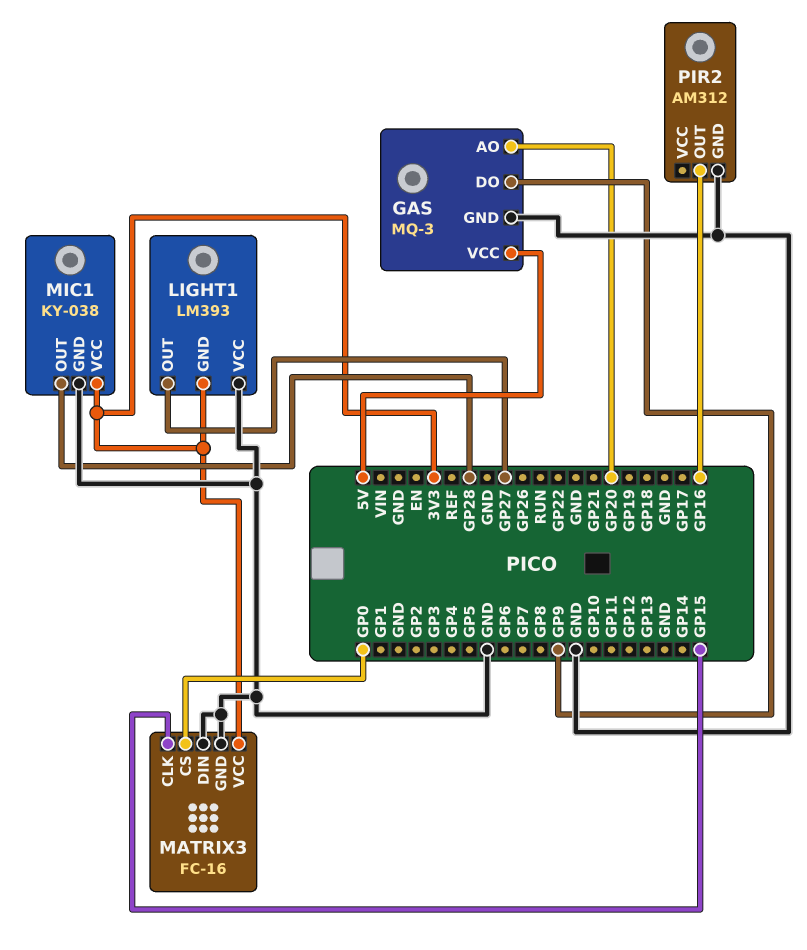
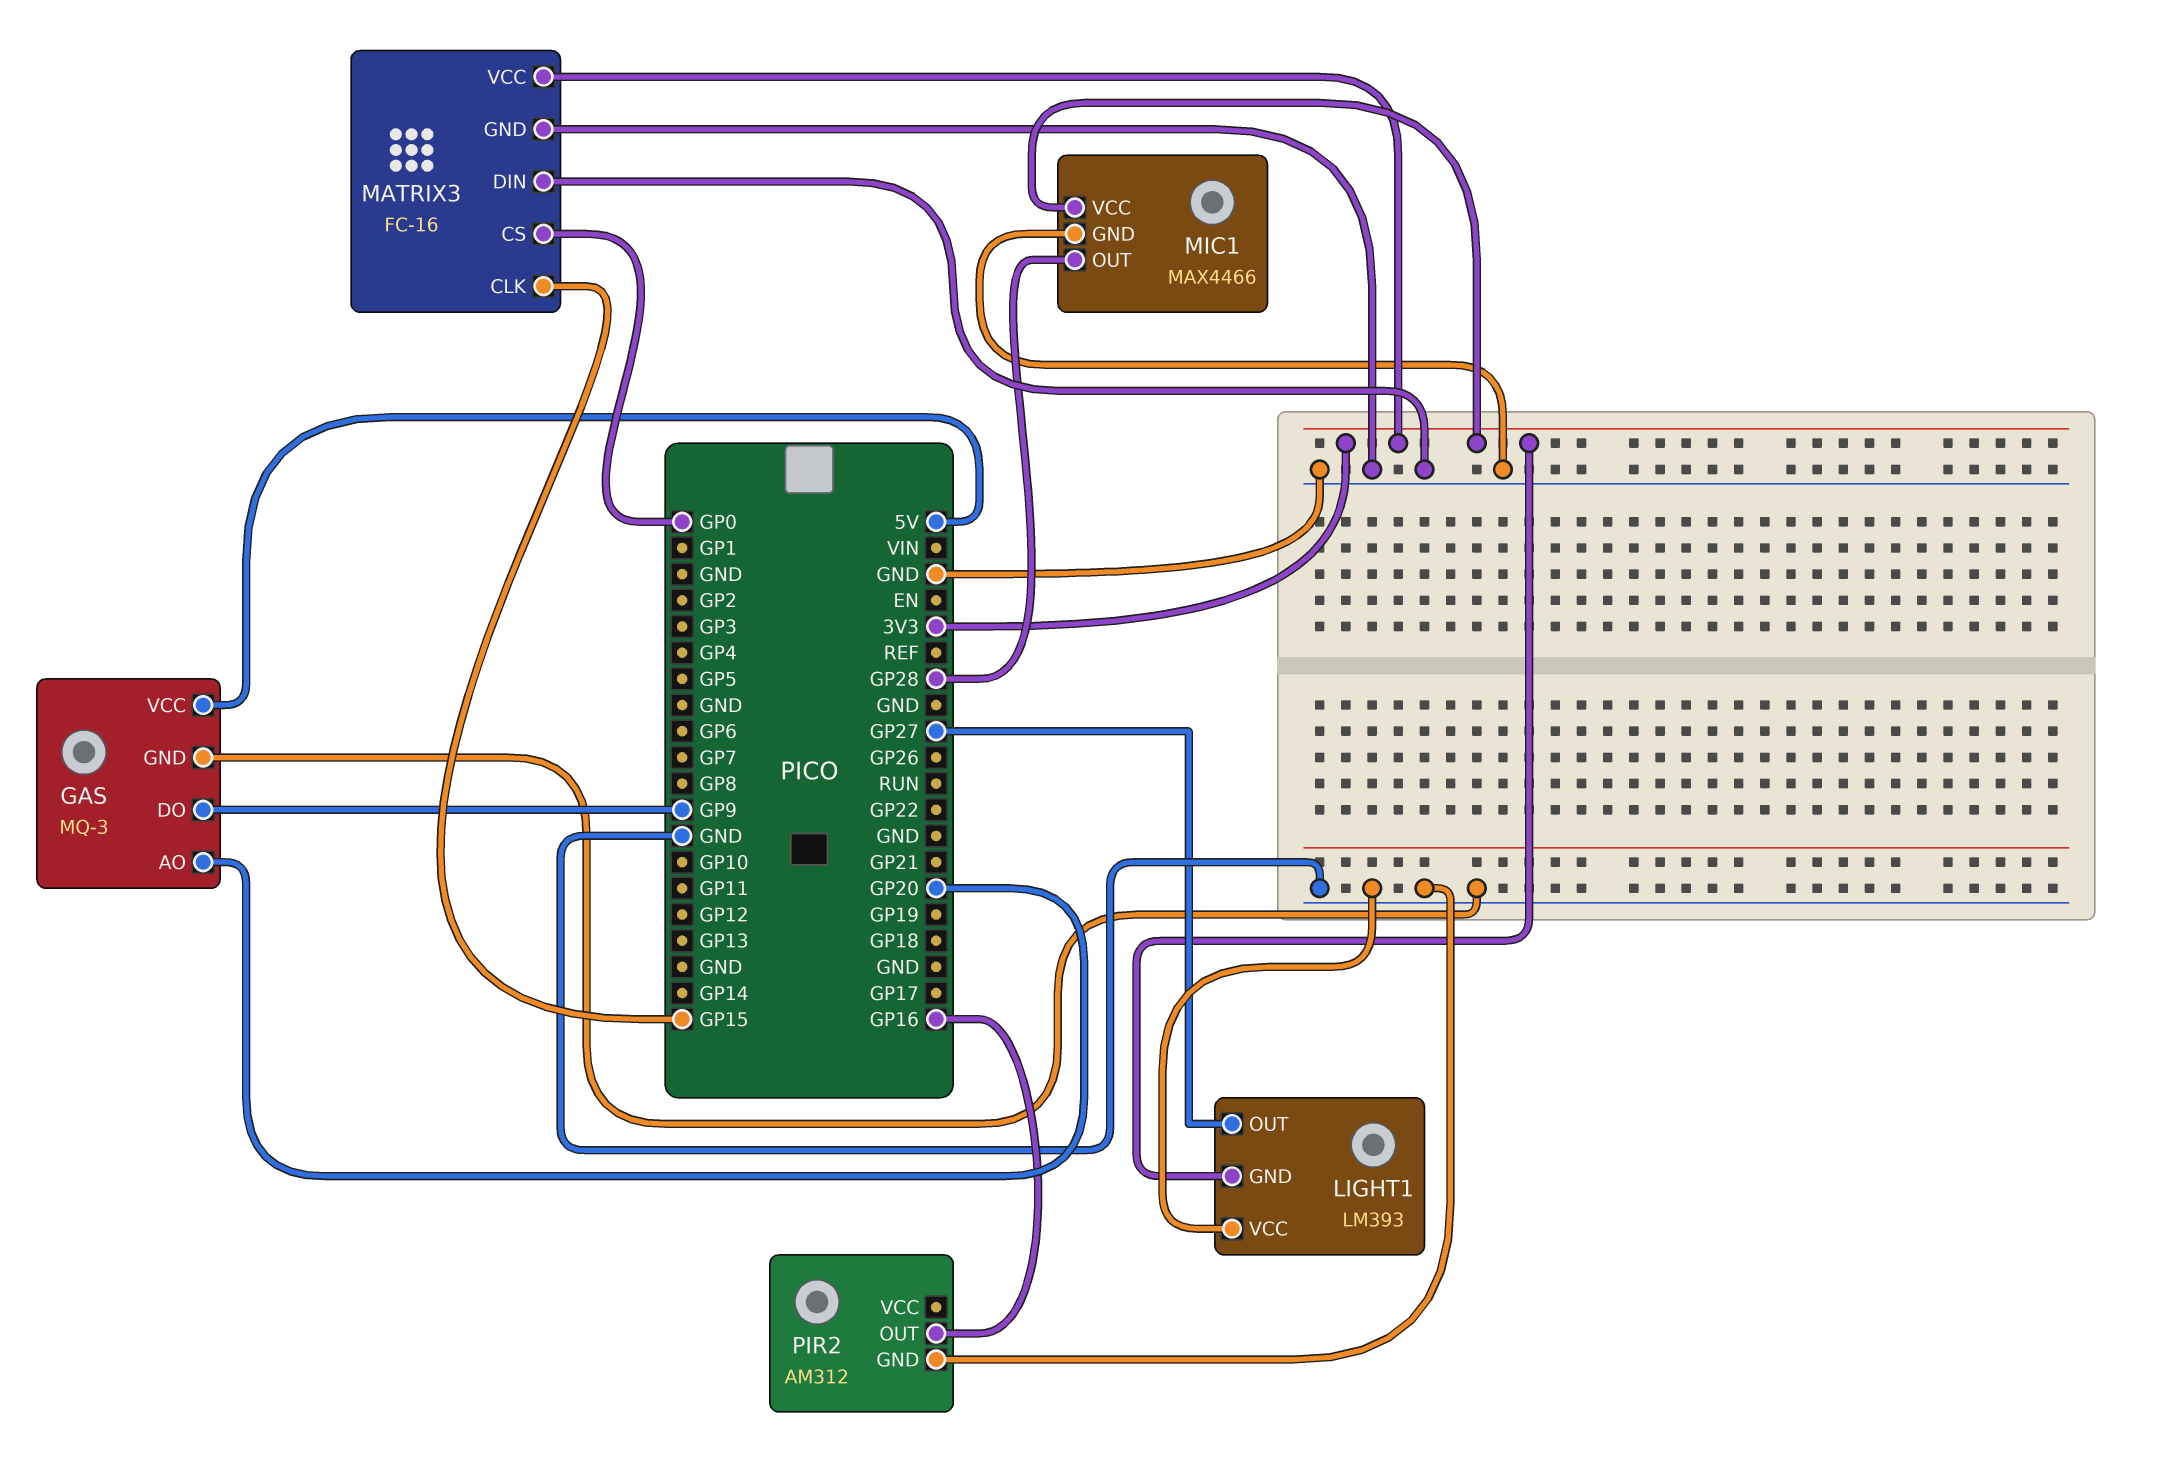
MIC1: KY-038 -> MAX4466

